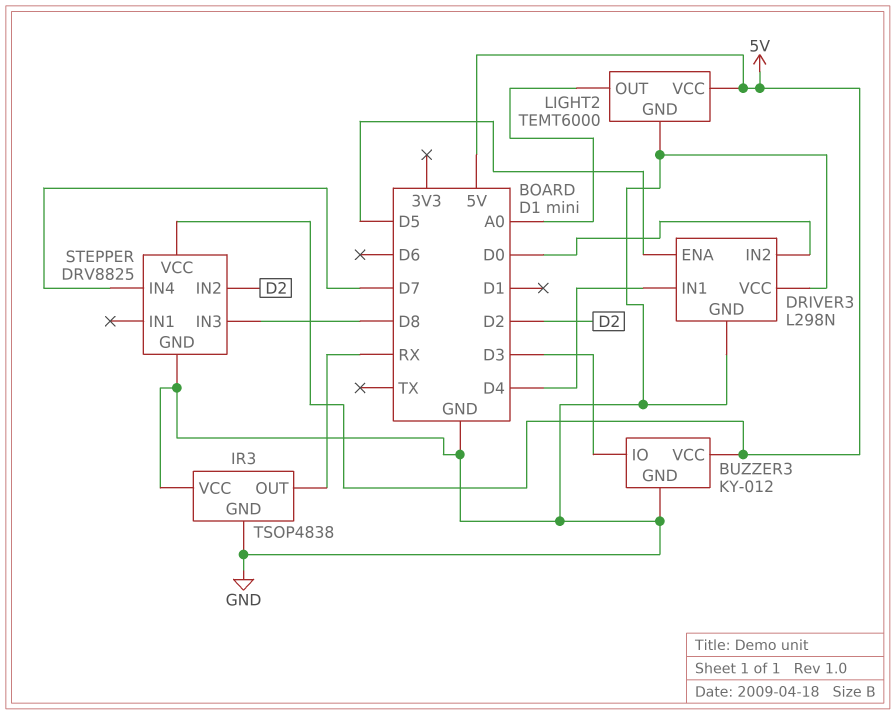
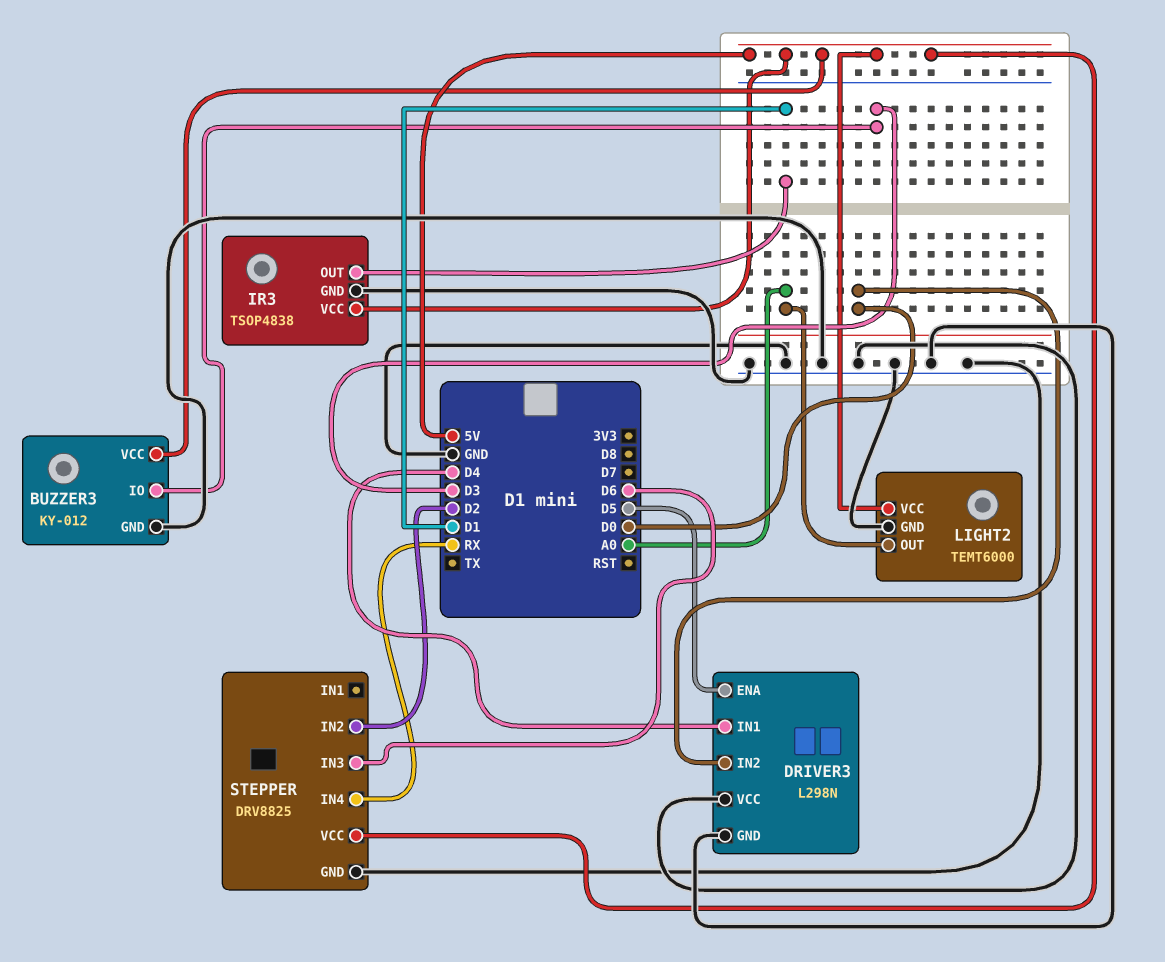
IR3 pin OUT: RX -> D1
IR3 pin VCC: GND -> 5V
STEPPER pin IN3: D8 -> D6
STEPPER pin IN4: D7 -> RX

